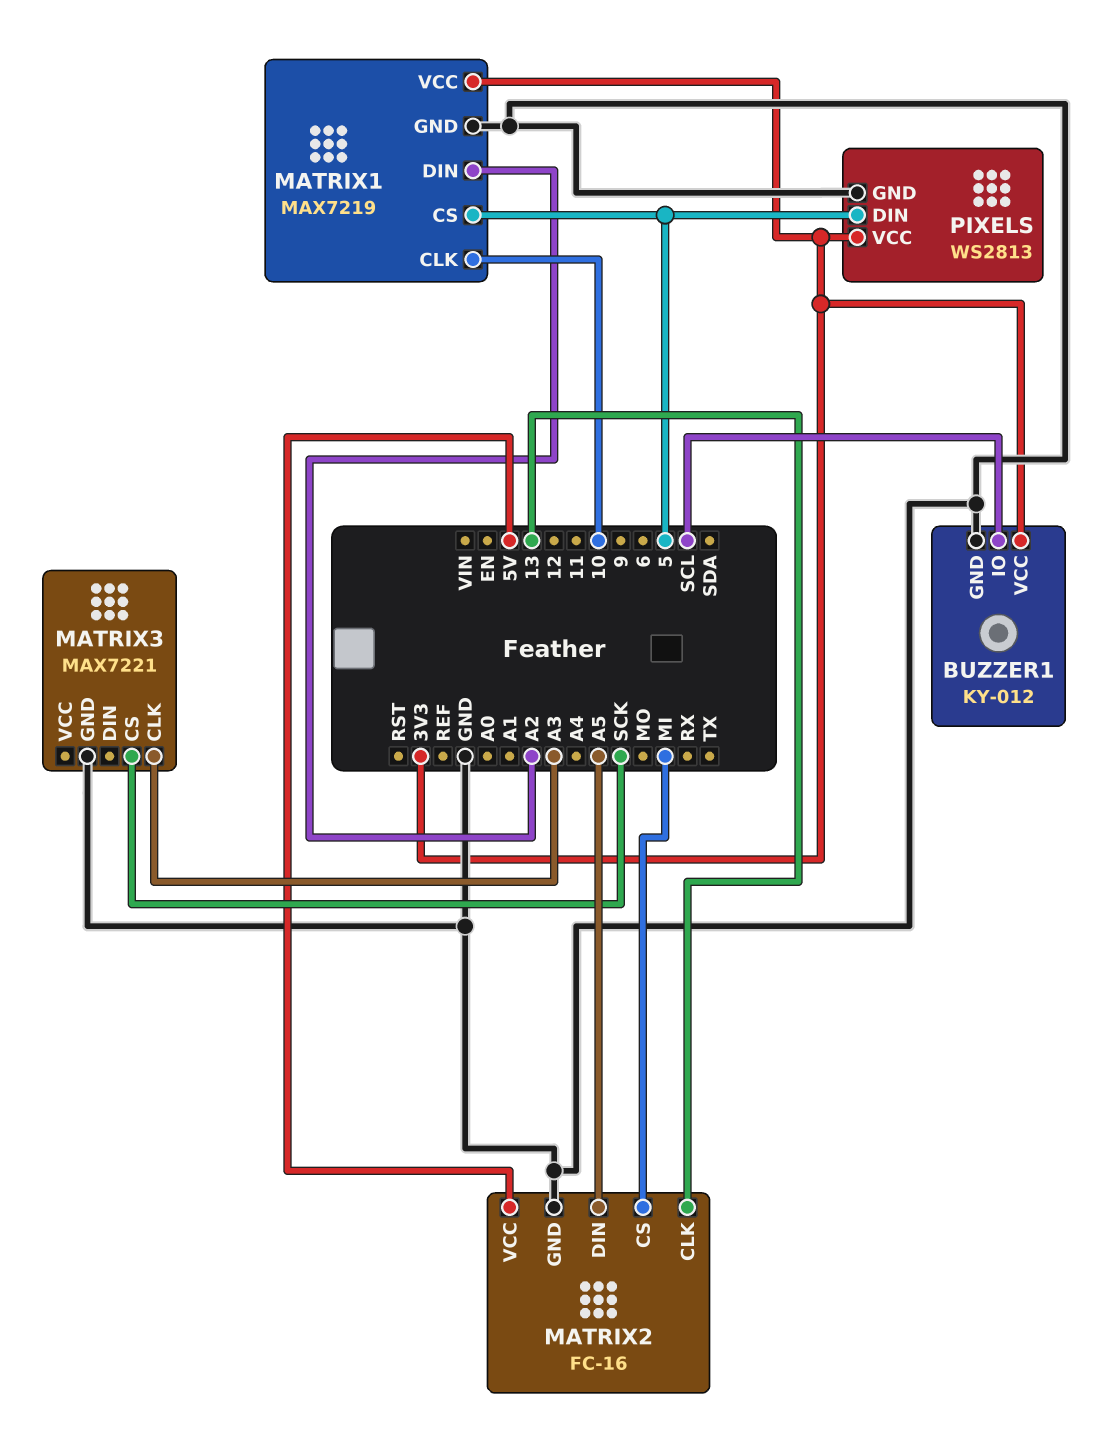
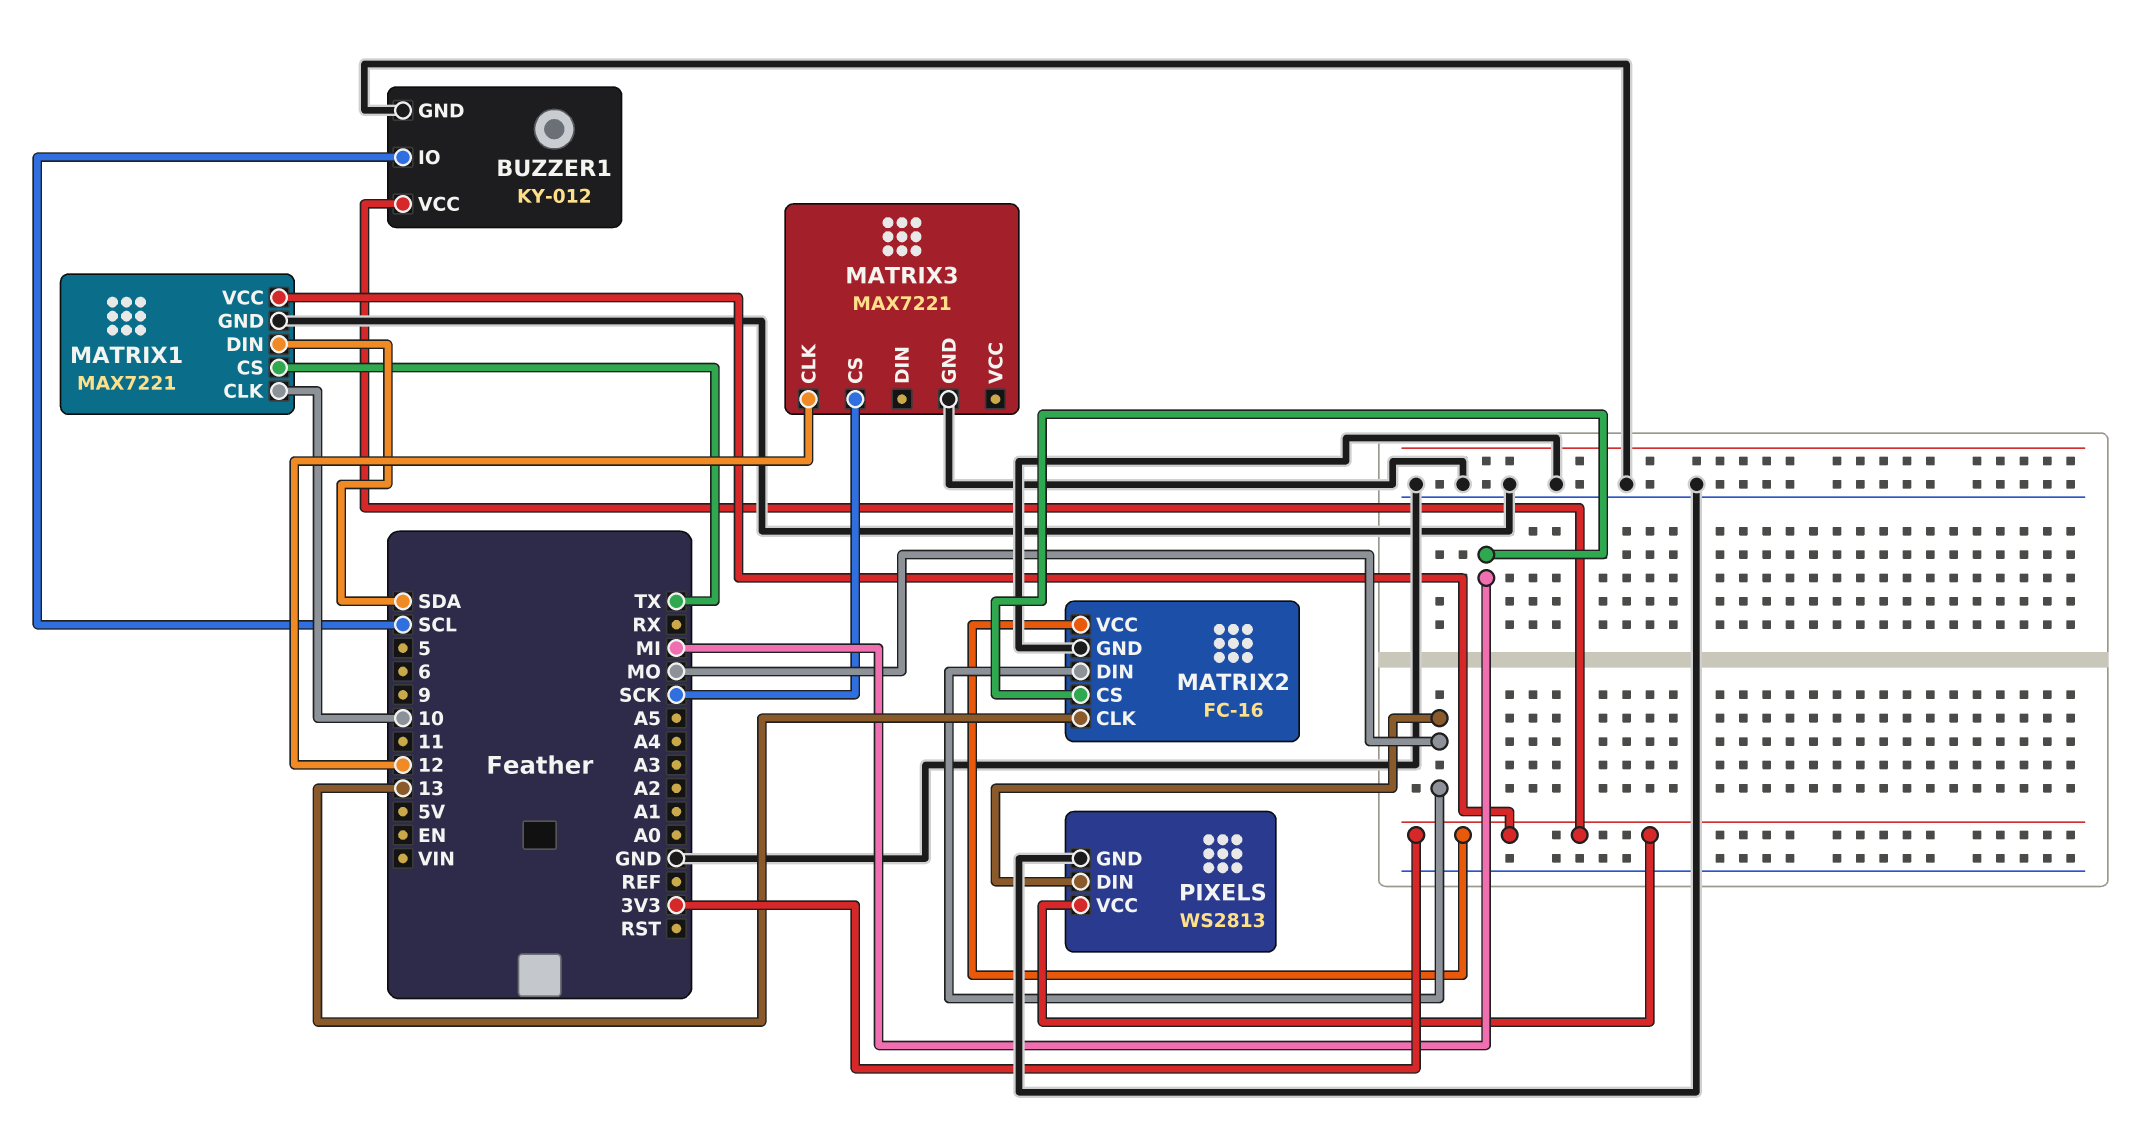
MATRIX1: MAX7219 -> MAX7221
MATRIX1 pin CS: 5 -> TX
MATRIX1 pin DIN: A2 -> SDA
MATRIX2 pin DIN: A5 -> MO
MATRIX2 pin VCC: 5V -> 3V3
MATRIX3 pin CLK: A3 -> 12
PIXELS pin DIN: 5 -> MO

